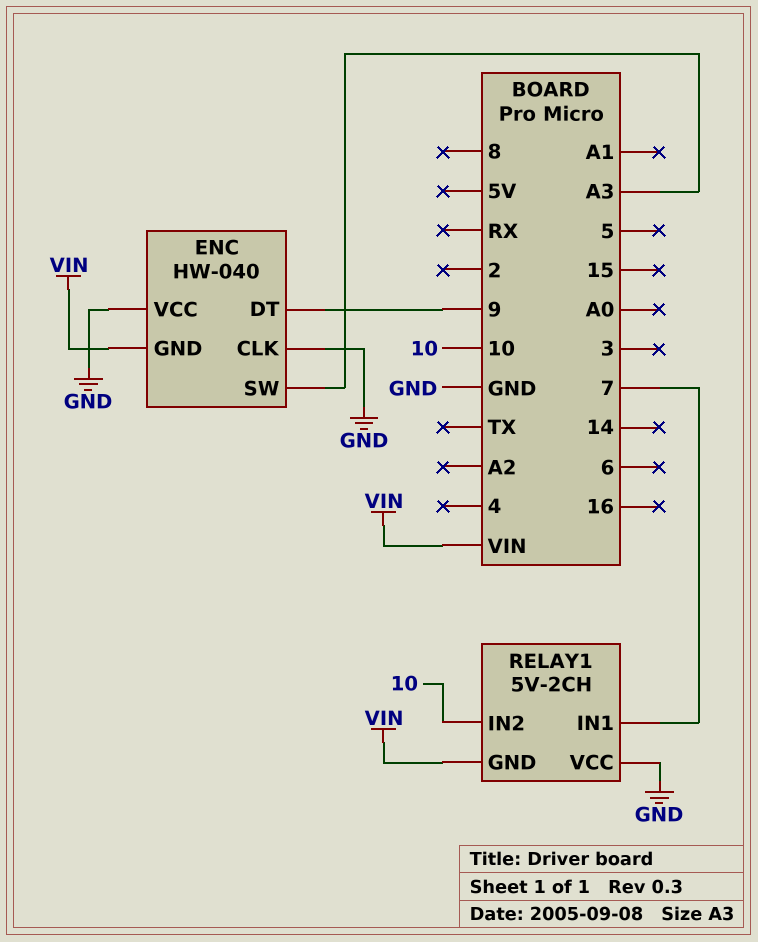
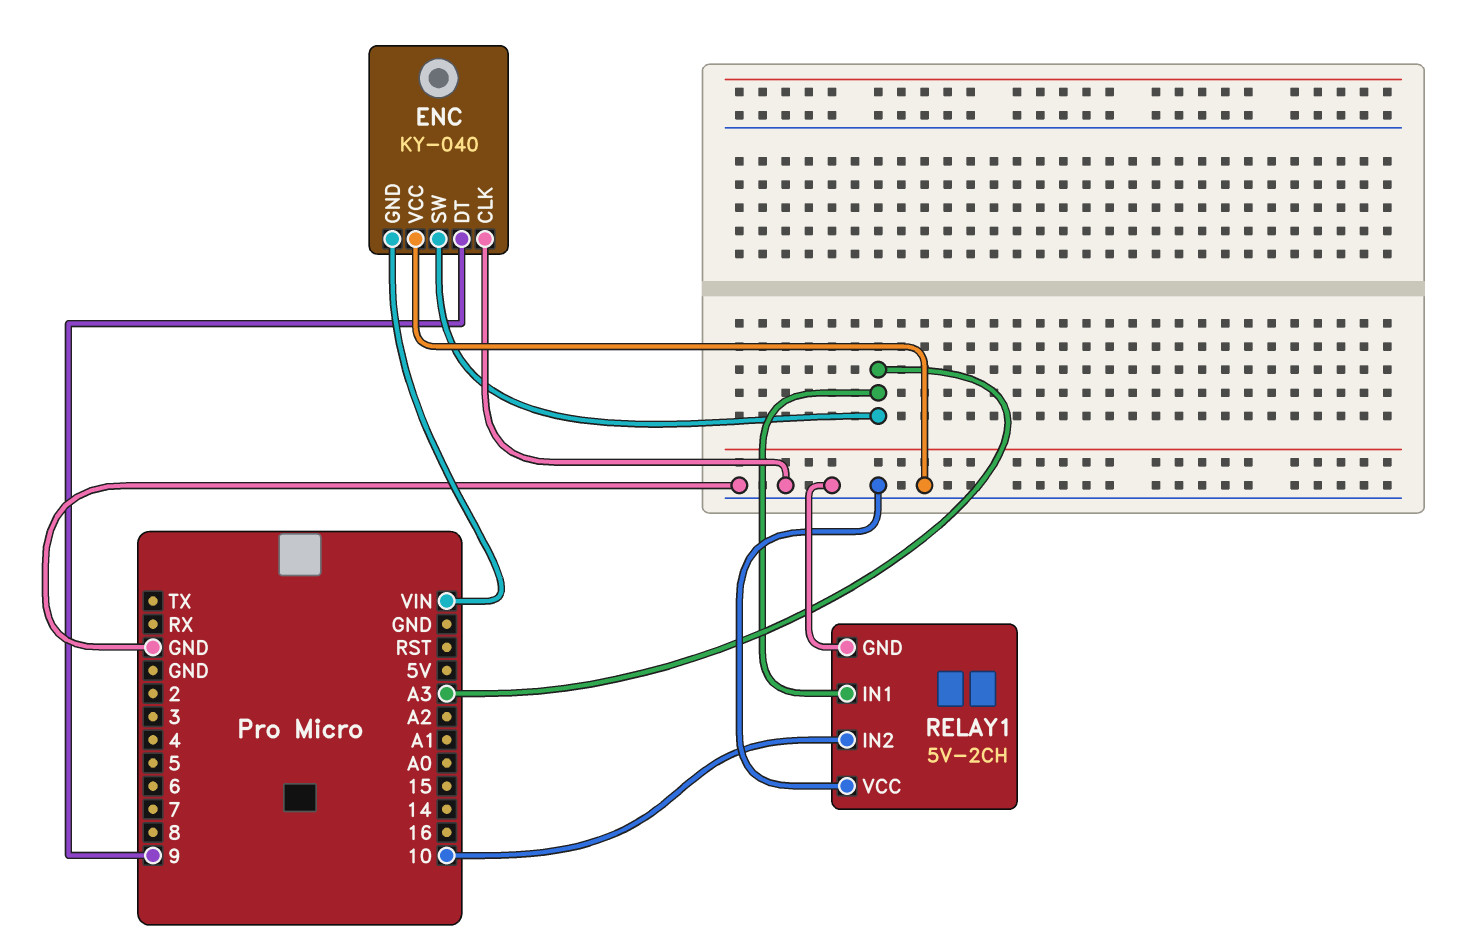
ENC: HW-040 -> KY-040
RELAY1 pin GND: VIN -> GND
RELAY1 pin IN1: 7 -> A3

